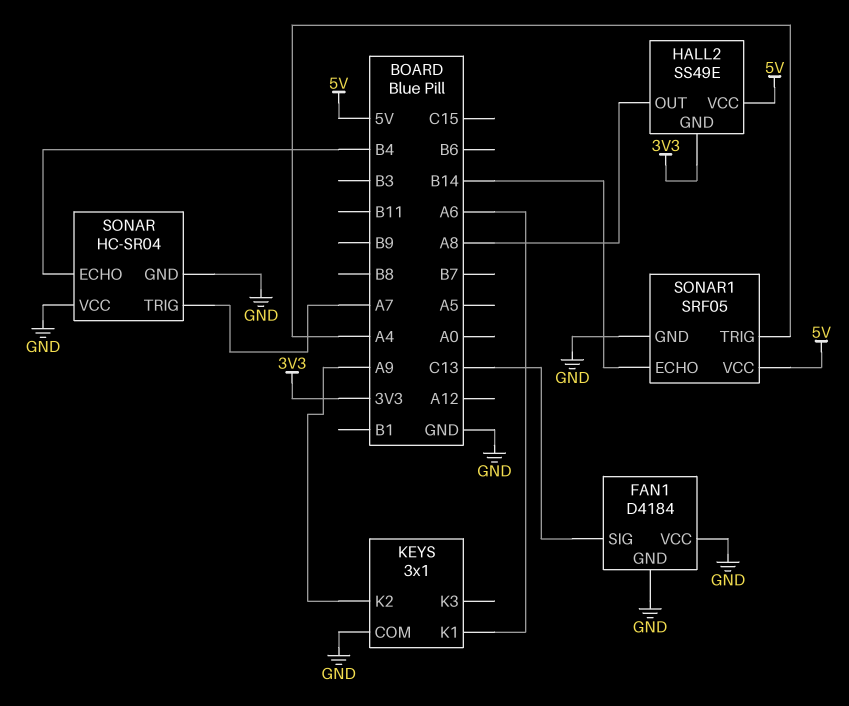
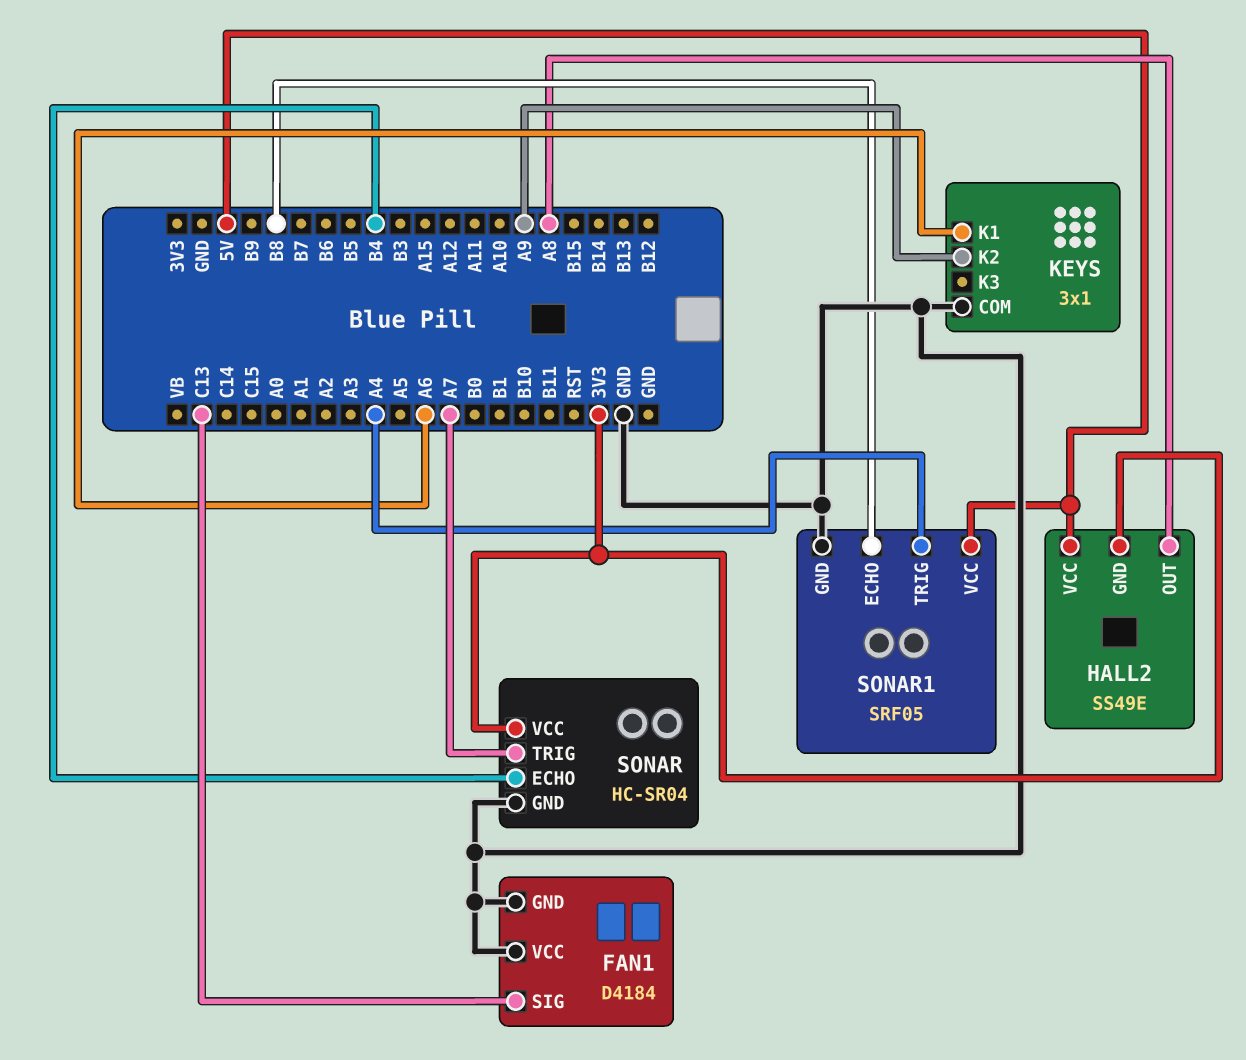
SONAR pin VCC: GND -> 3V3
SONAR1 pin ECHO: B14 -> B8

